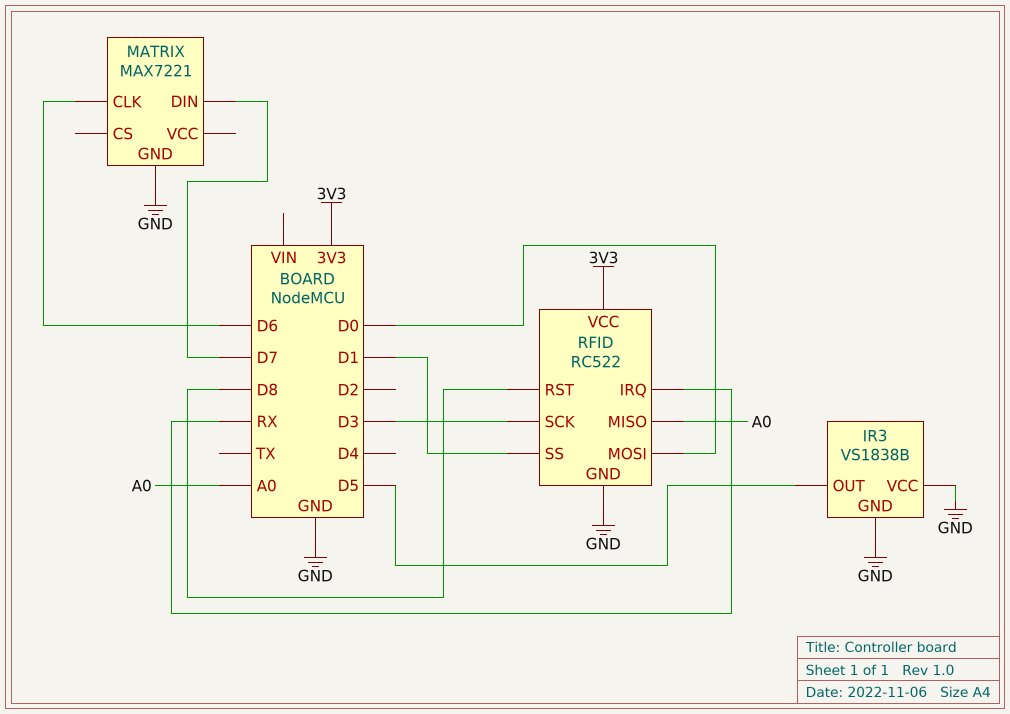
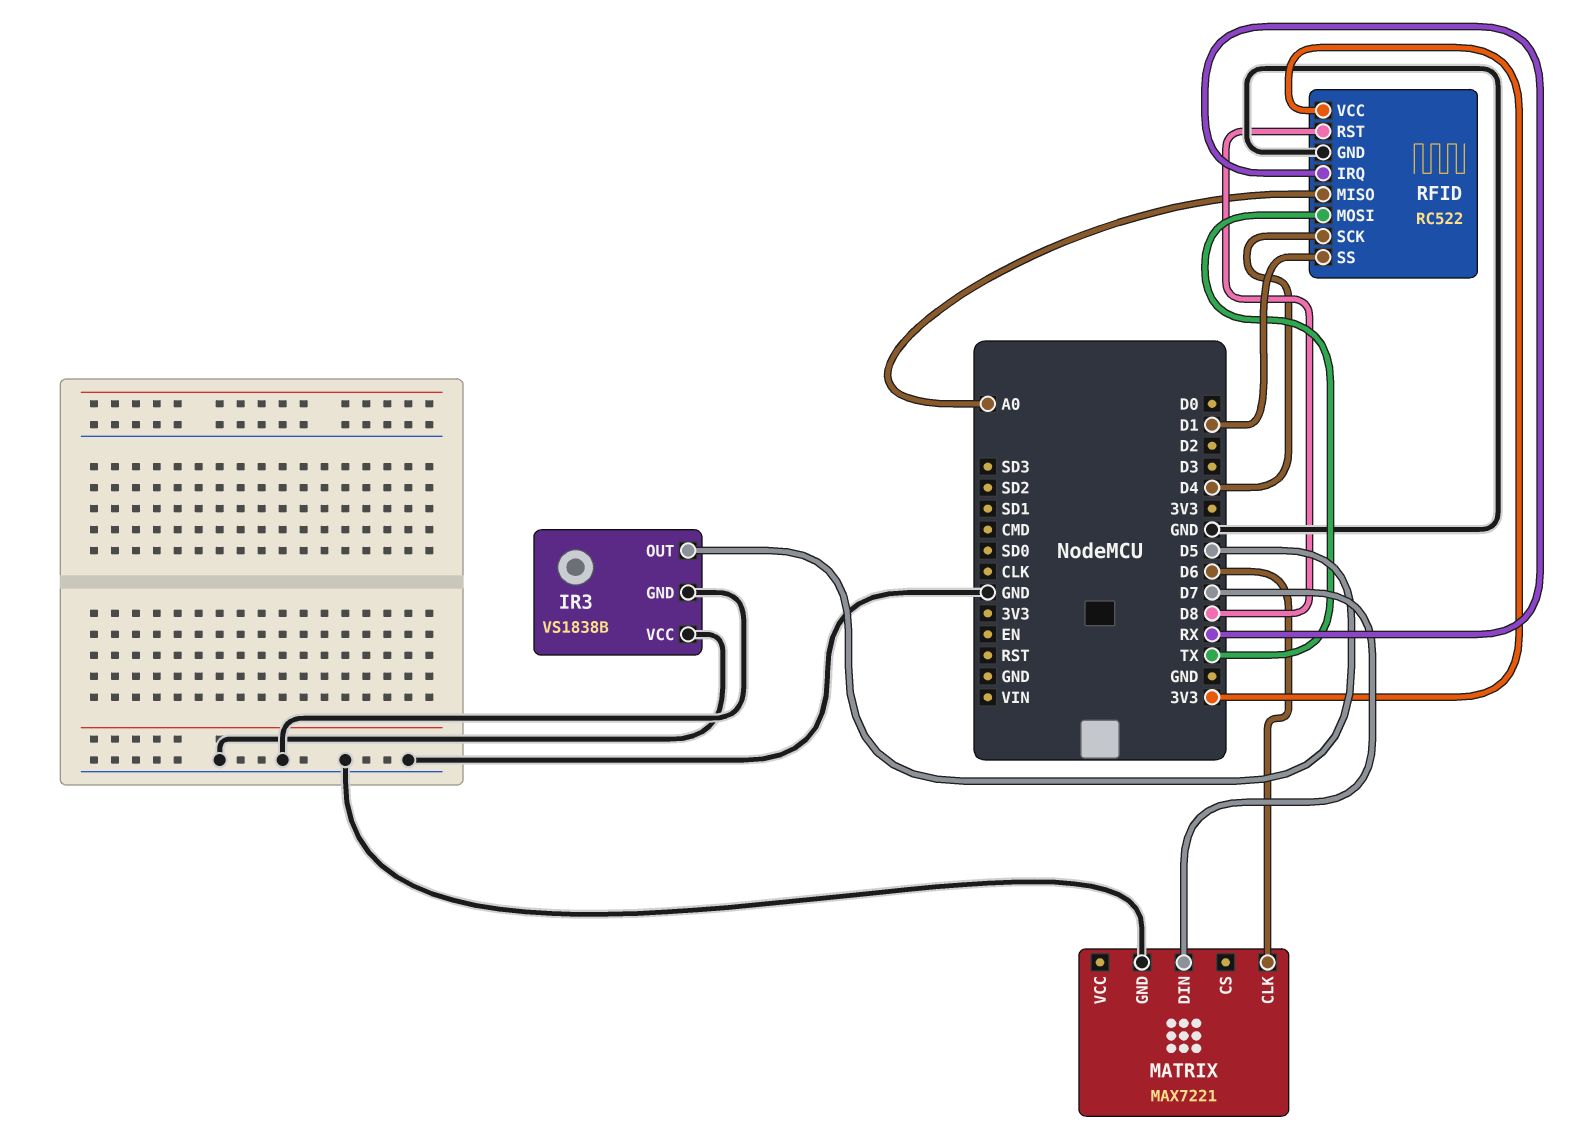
RFID pin MOSI: D0 -> TX
RFID pin SCK: D3 -> D4

